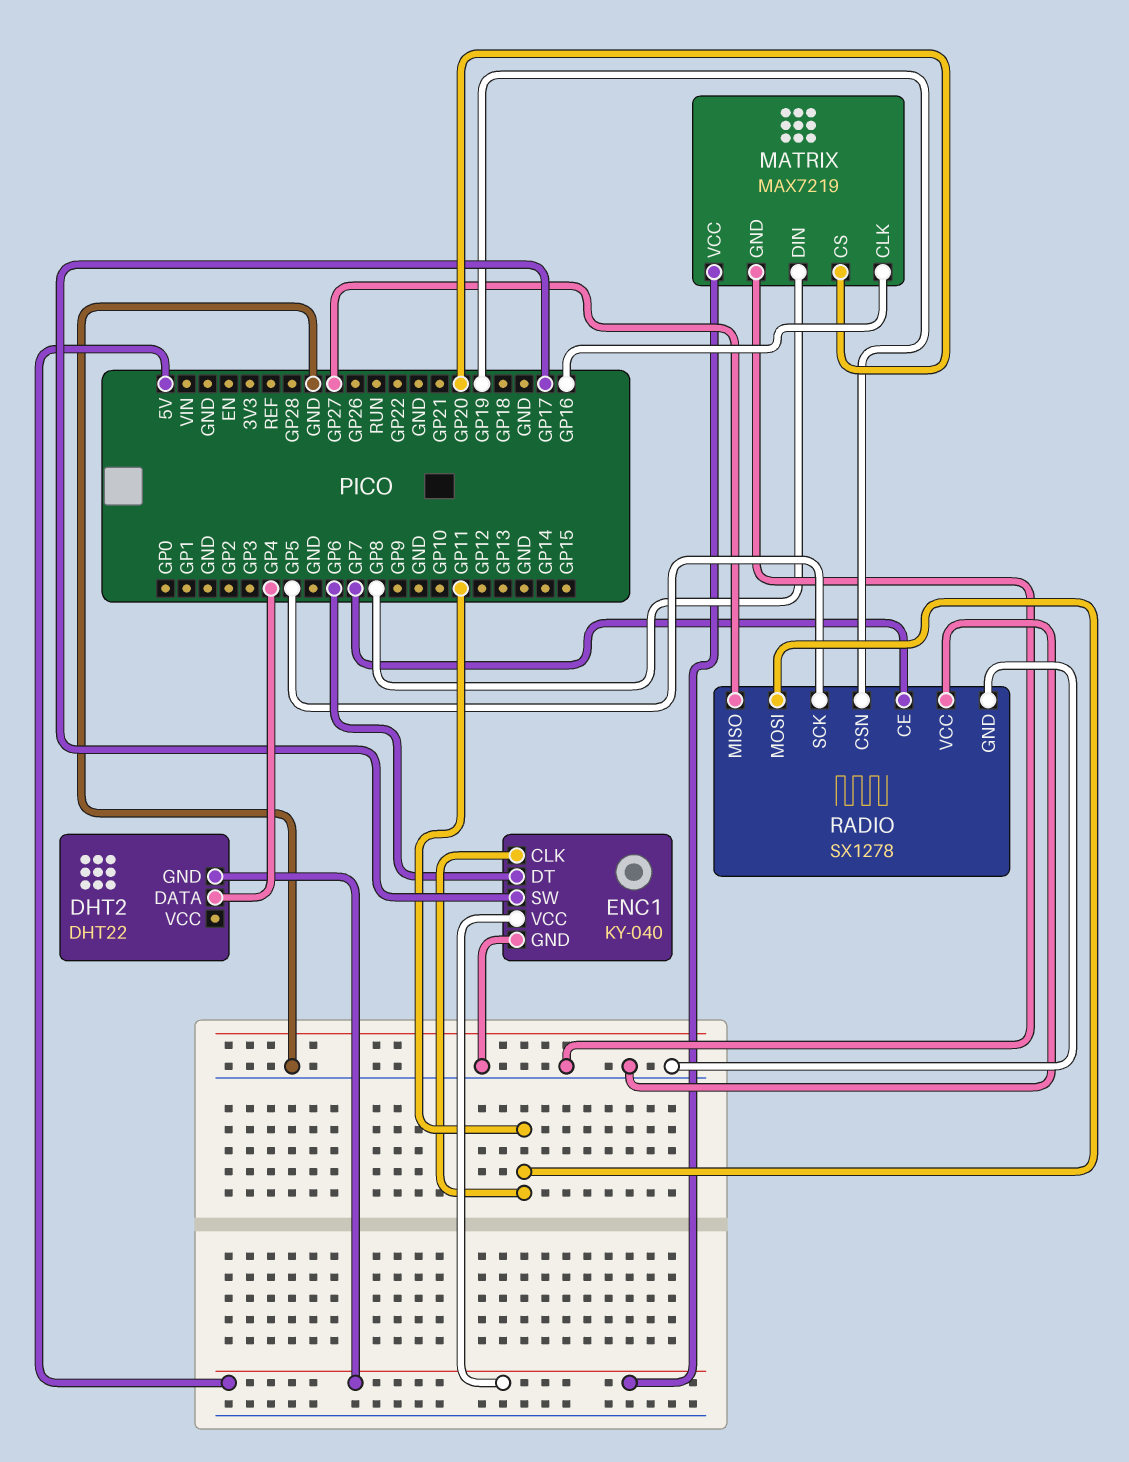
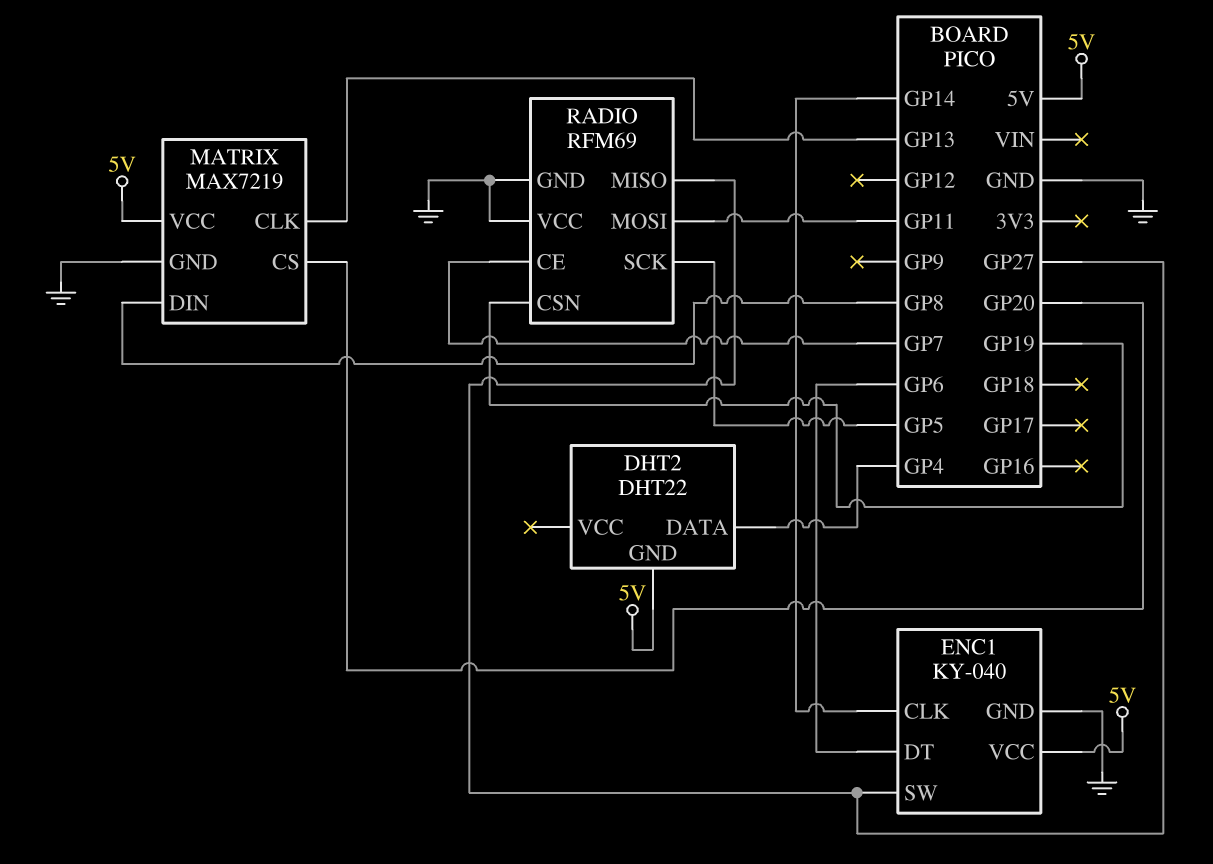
ENC1 pin CLK: GP11 -> GP14
ENC1 pin SW: GP17 -> GP27
MATRIX pin CLK: GP16 -> GP13
RADIO: SX1278 -> RFM69

